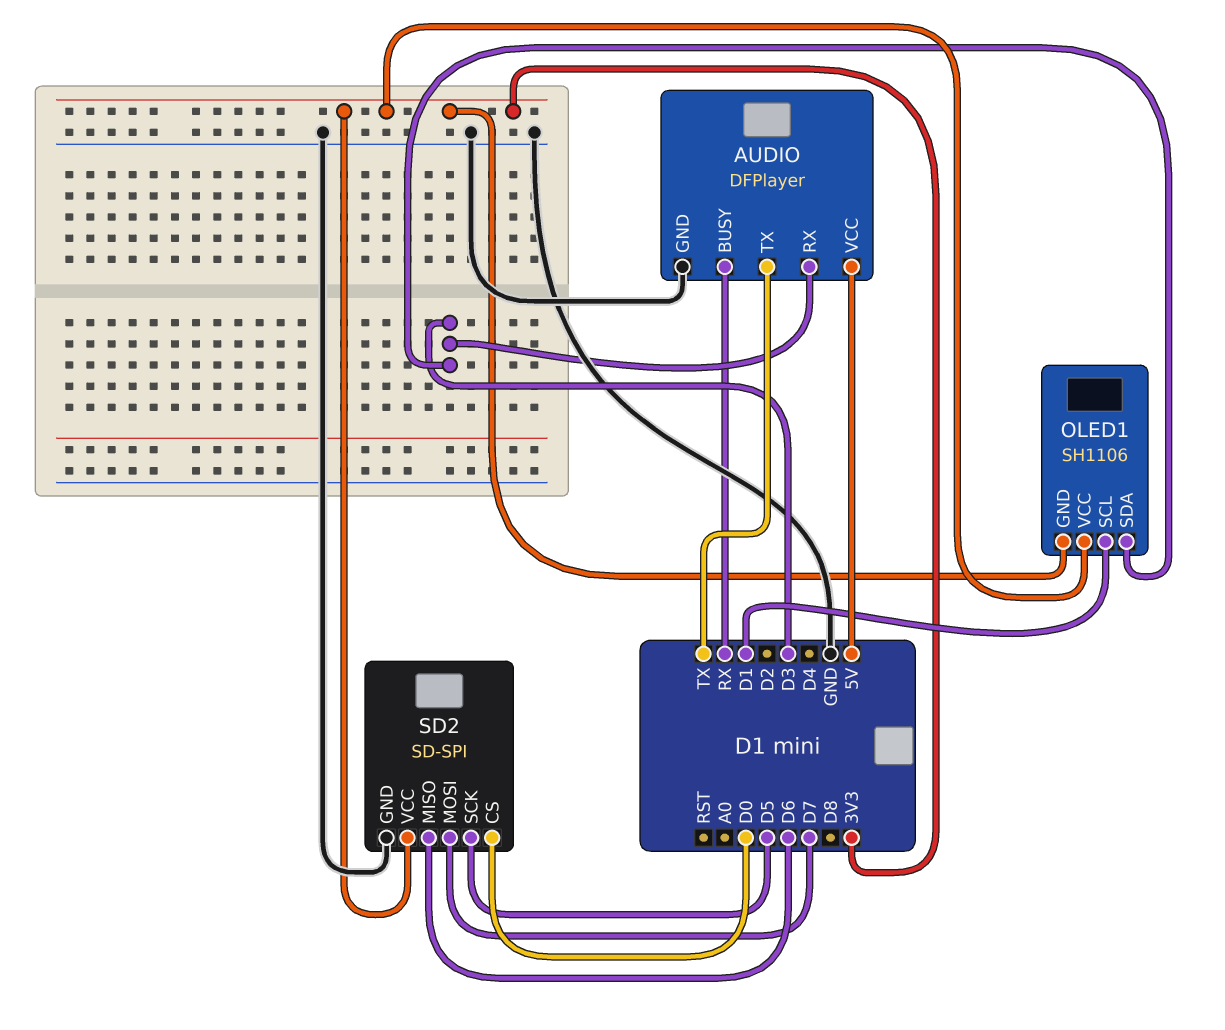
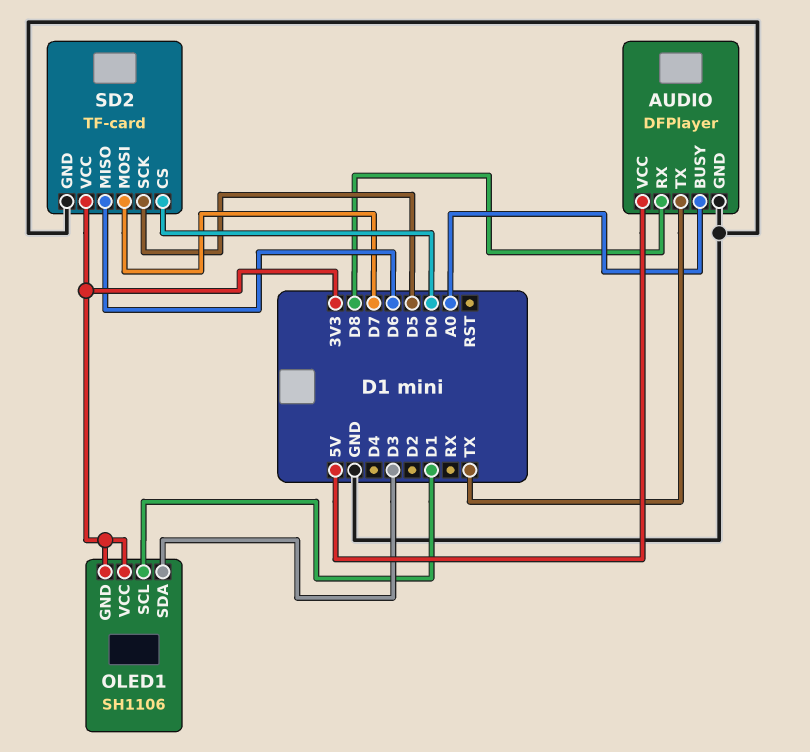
AUDIO pin BUSY: RX -> A0
AUDIO pin RX: D3 -> D8
SD2: SD-SPI -> TF-card

